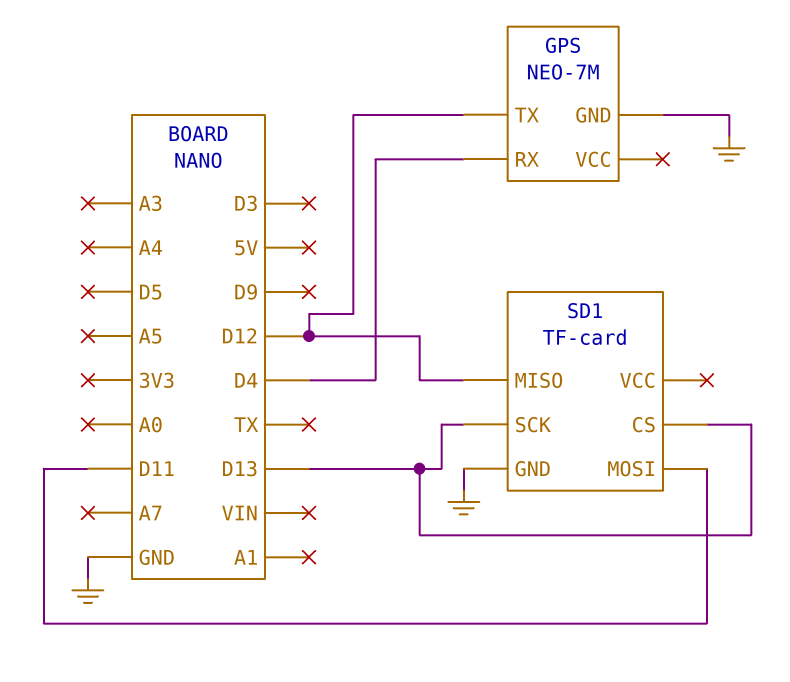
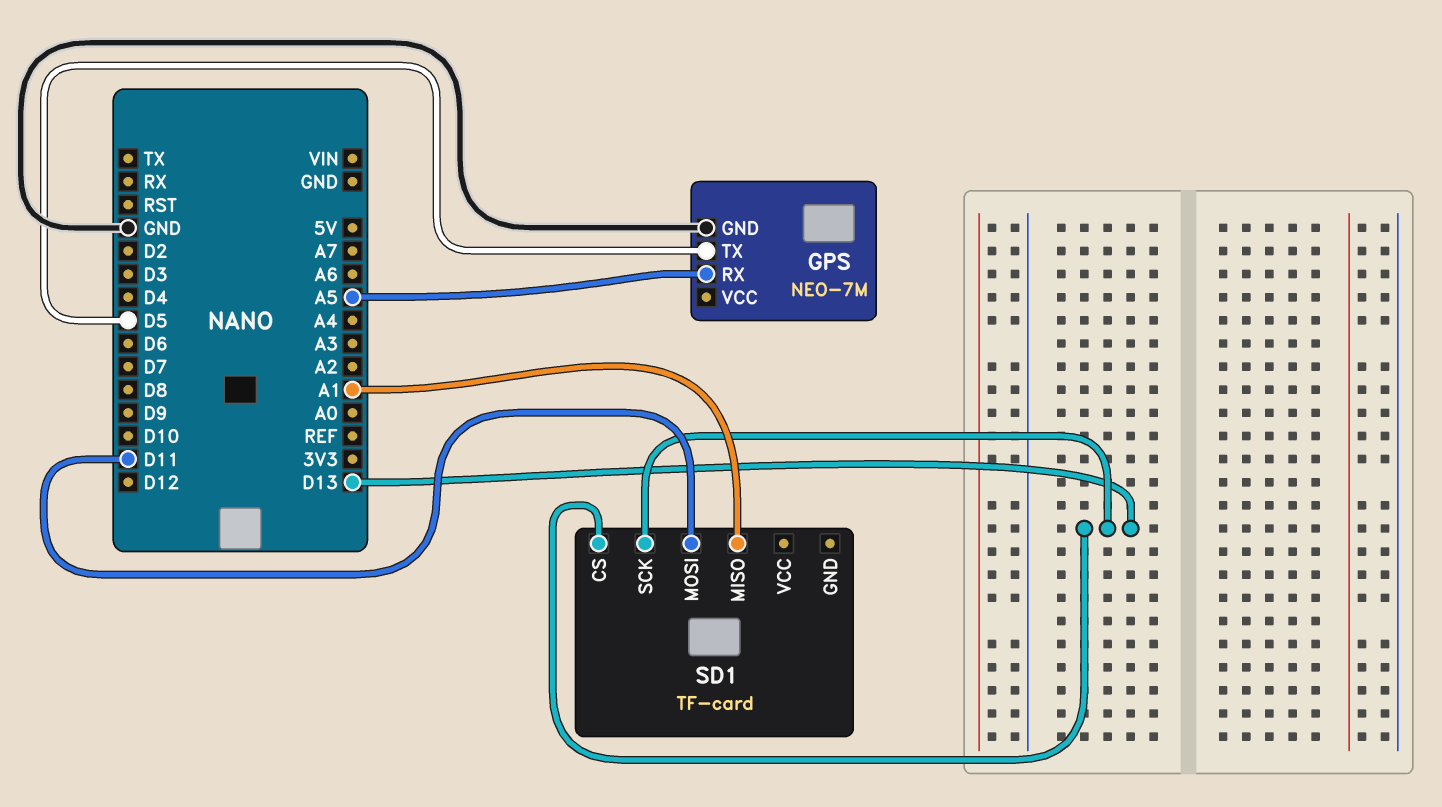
GPS pin RX: D4 -> A5
GPS pin TX: D12 -> D5
SD1 pin GND: GND -> none
SD1 pin MISO: D12 -> A1

